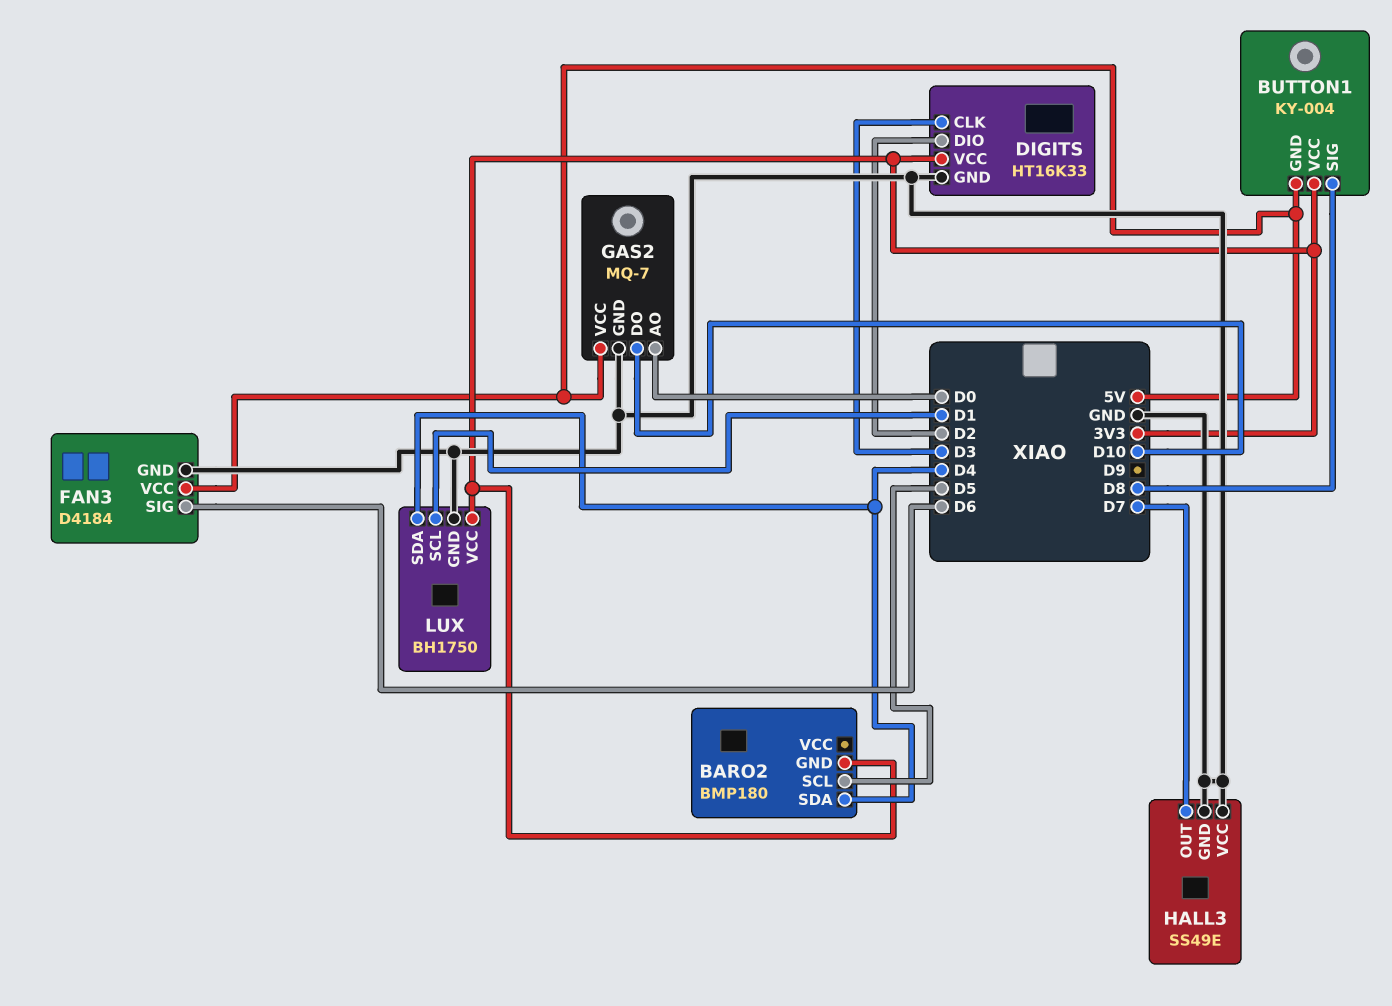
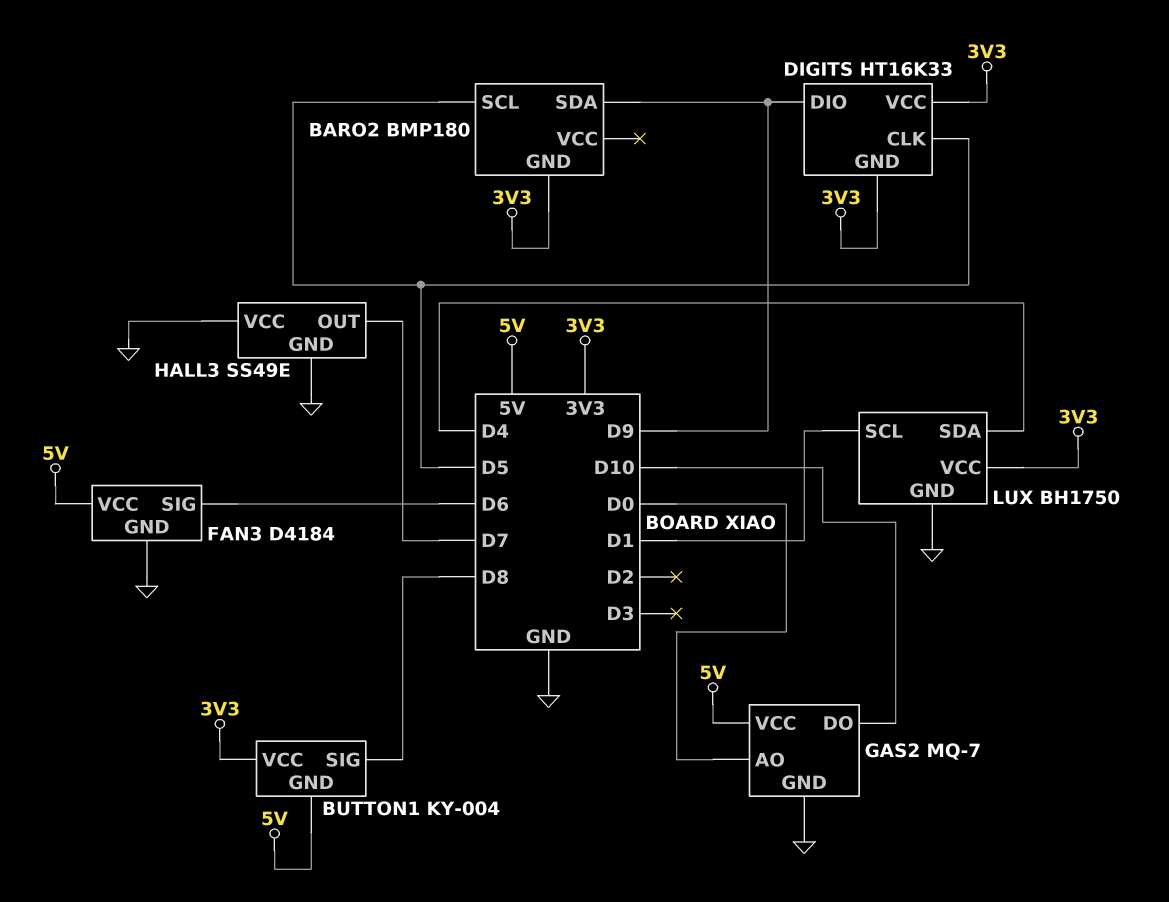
BARO2 pin SDA: D4 -> D9
DIGITS pin CLK: D3 -> D5
DIGITS pin DIO: D2 -> D9
DIGITS pin GND: GND -> 3V3

